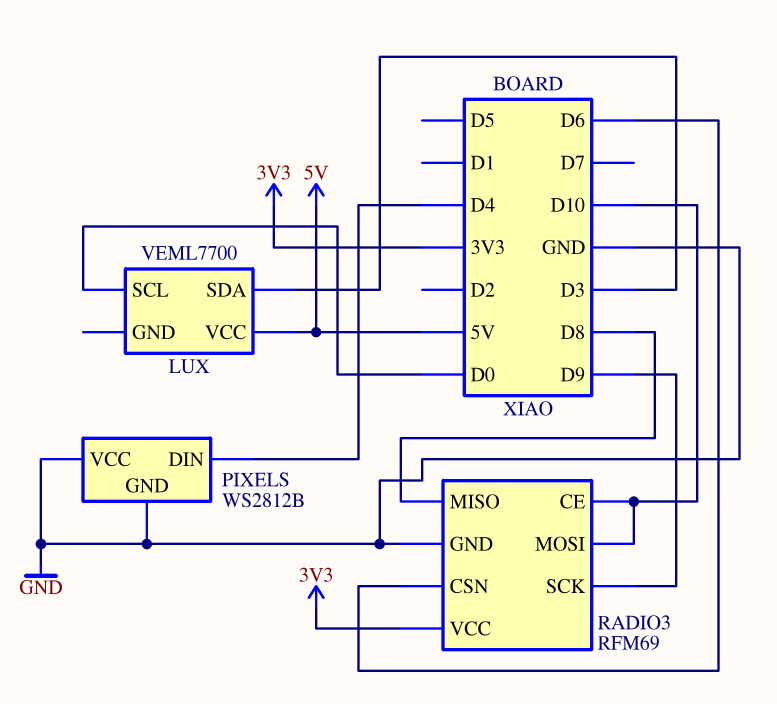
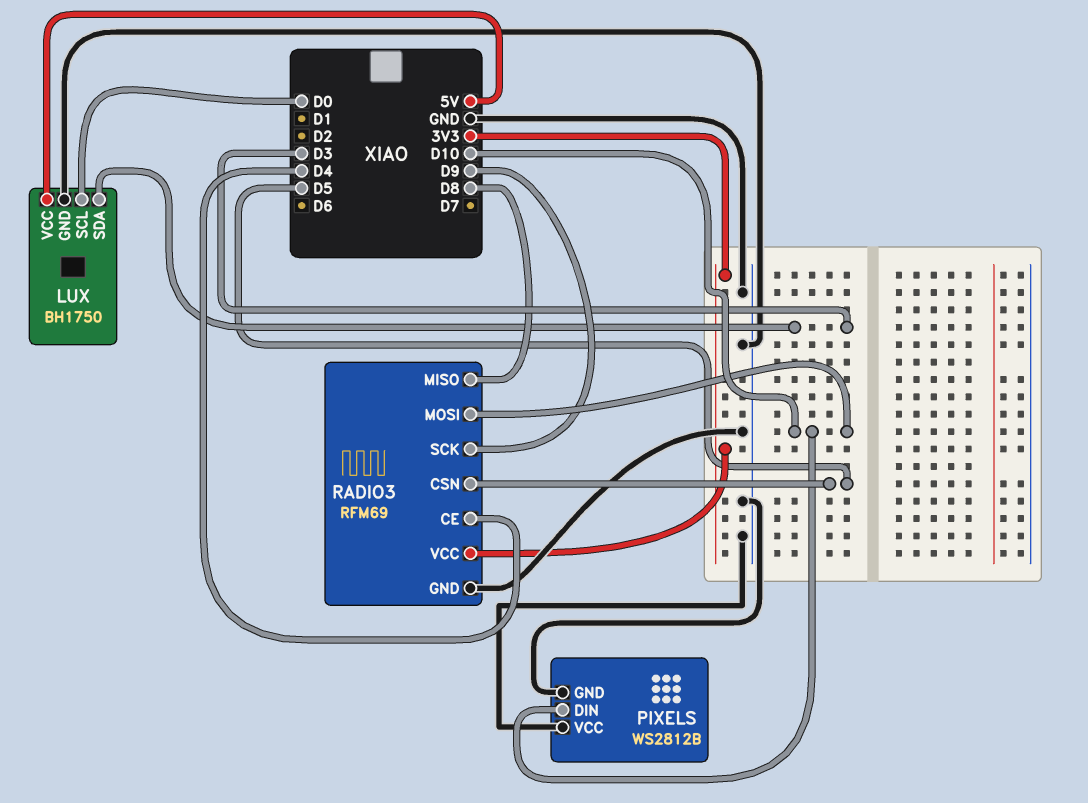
LUX: VEML7700 -> BH1750
LUX pin GND: none -> GND
PIXELS pin DIN: D4 -> D10
RADIO3 pin CE: D10 -> D4
RADIO3 pin CSN: D6 -> D5

